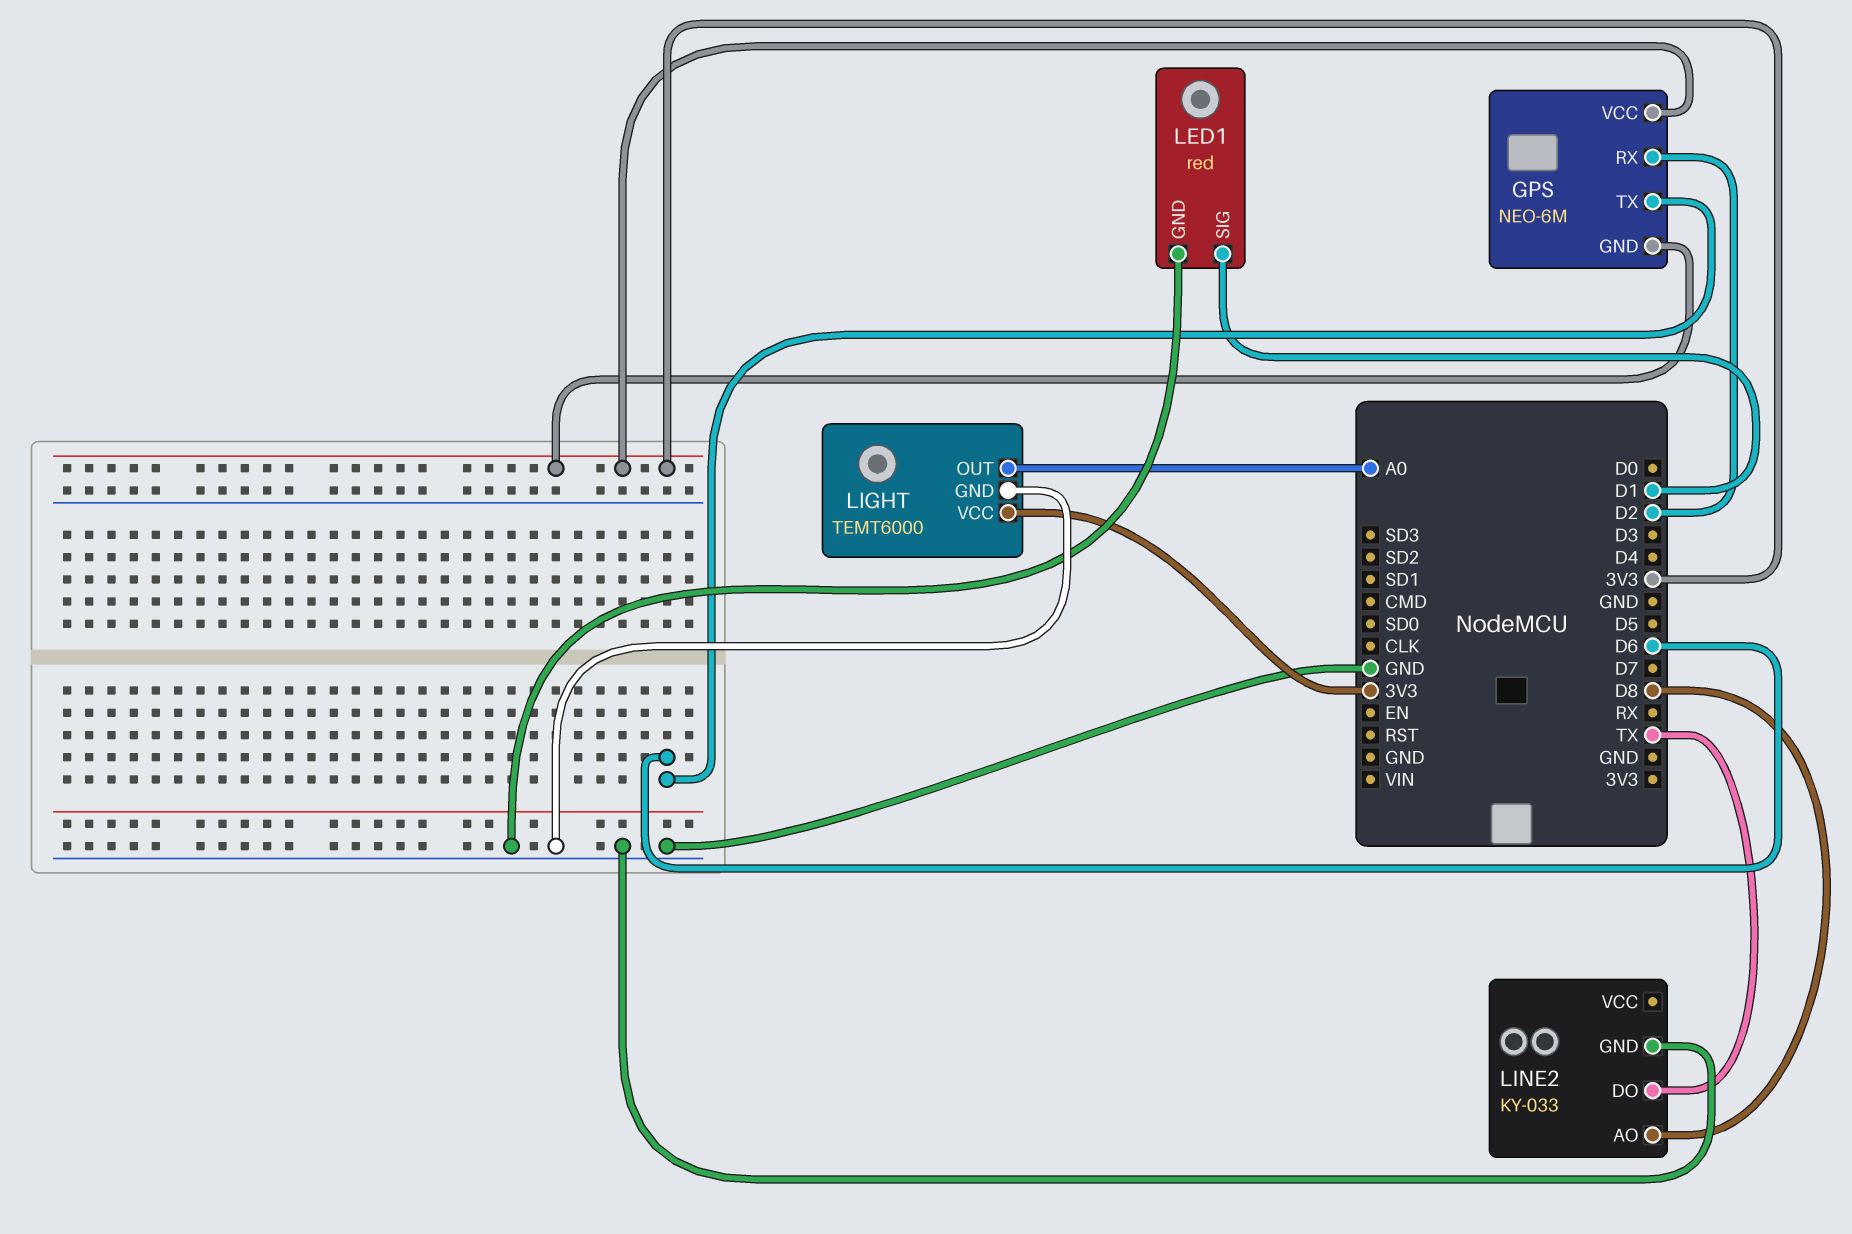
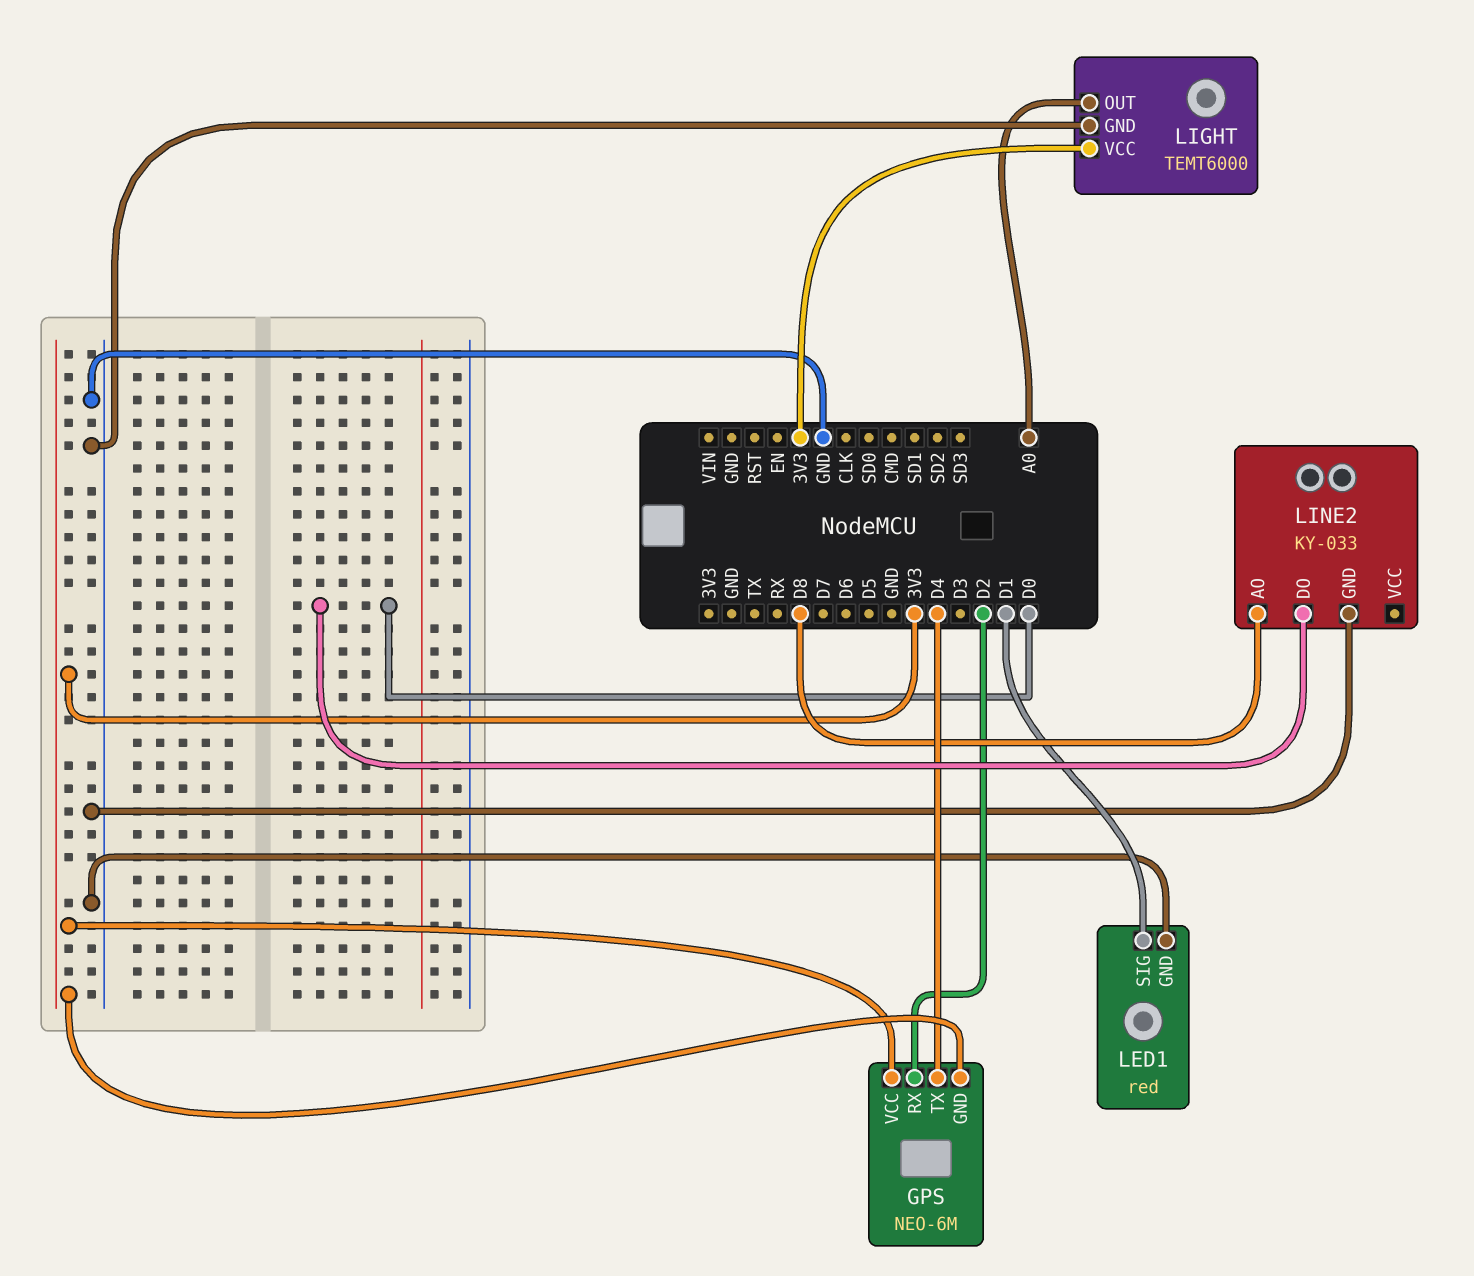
GPS pin TX: D6 -> D4
LINE2 pin DO: TX -> D0

